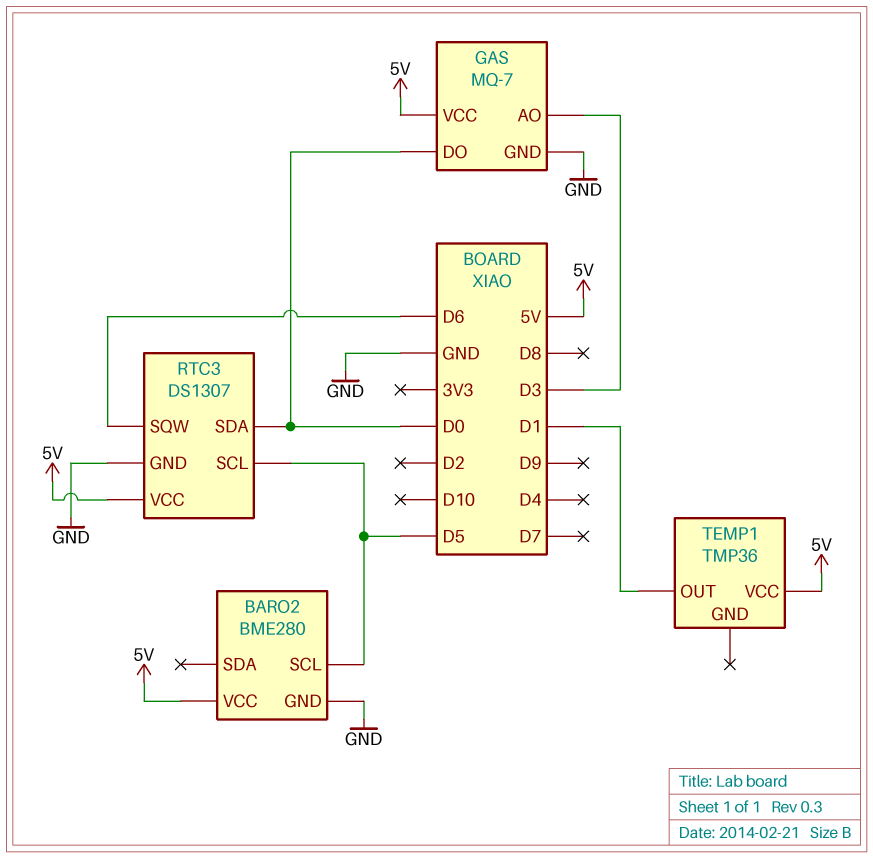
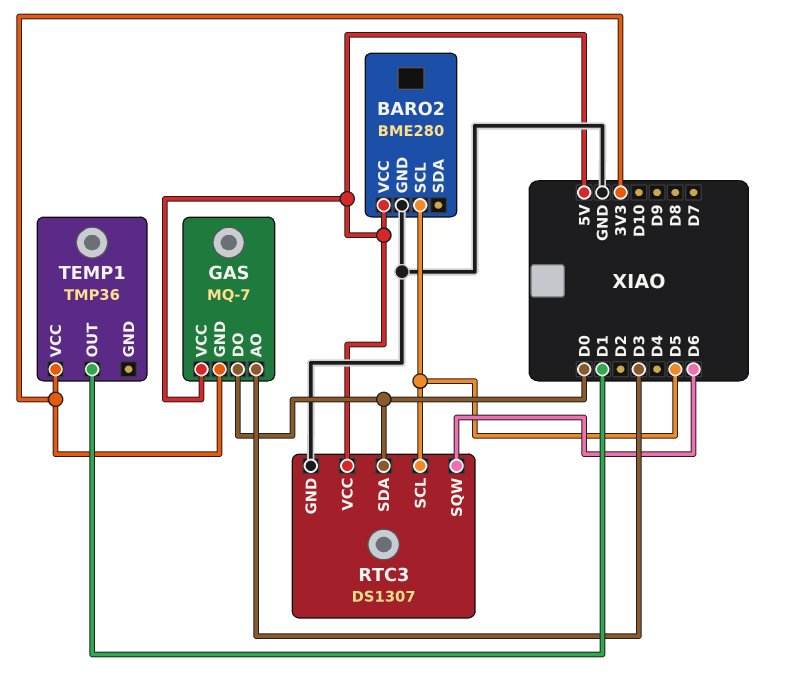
GAS pin GND: GND -> 3V3
TEMP1 pin VCC: 5V -> 3V3

